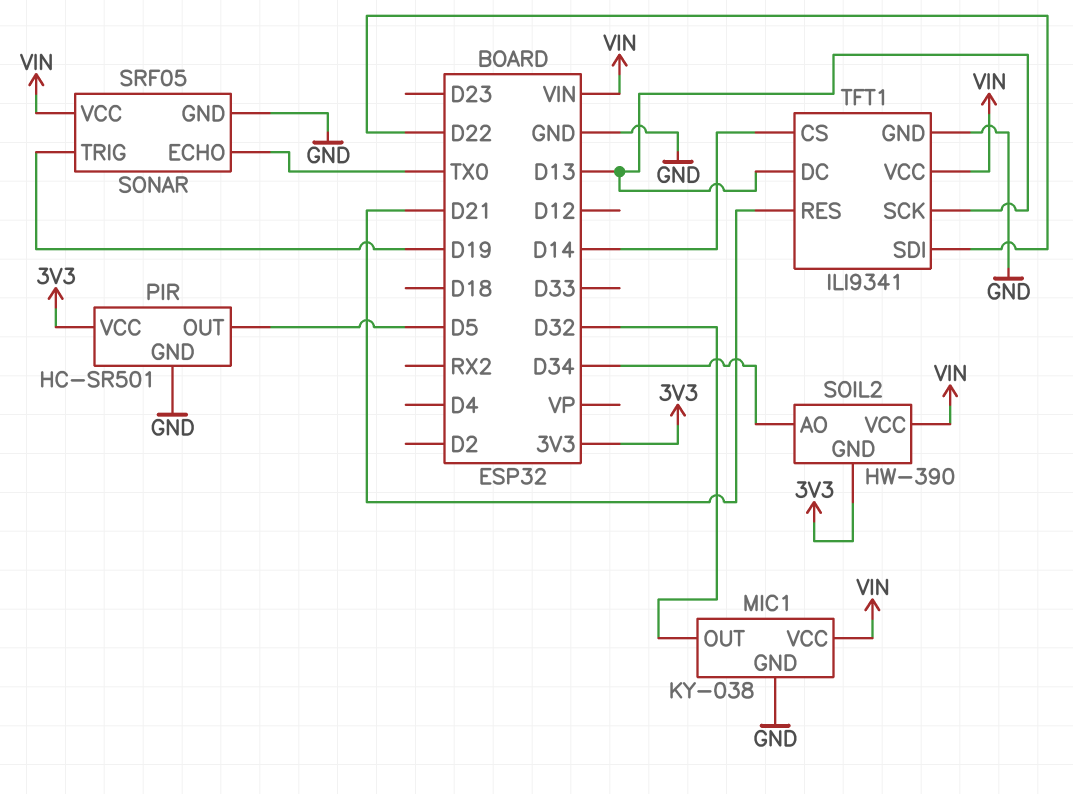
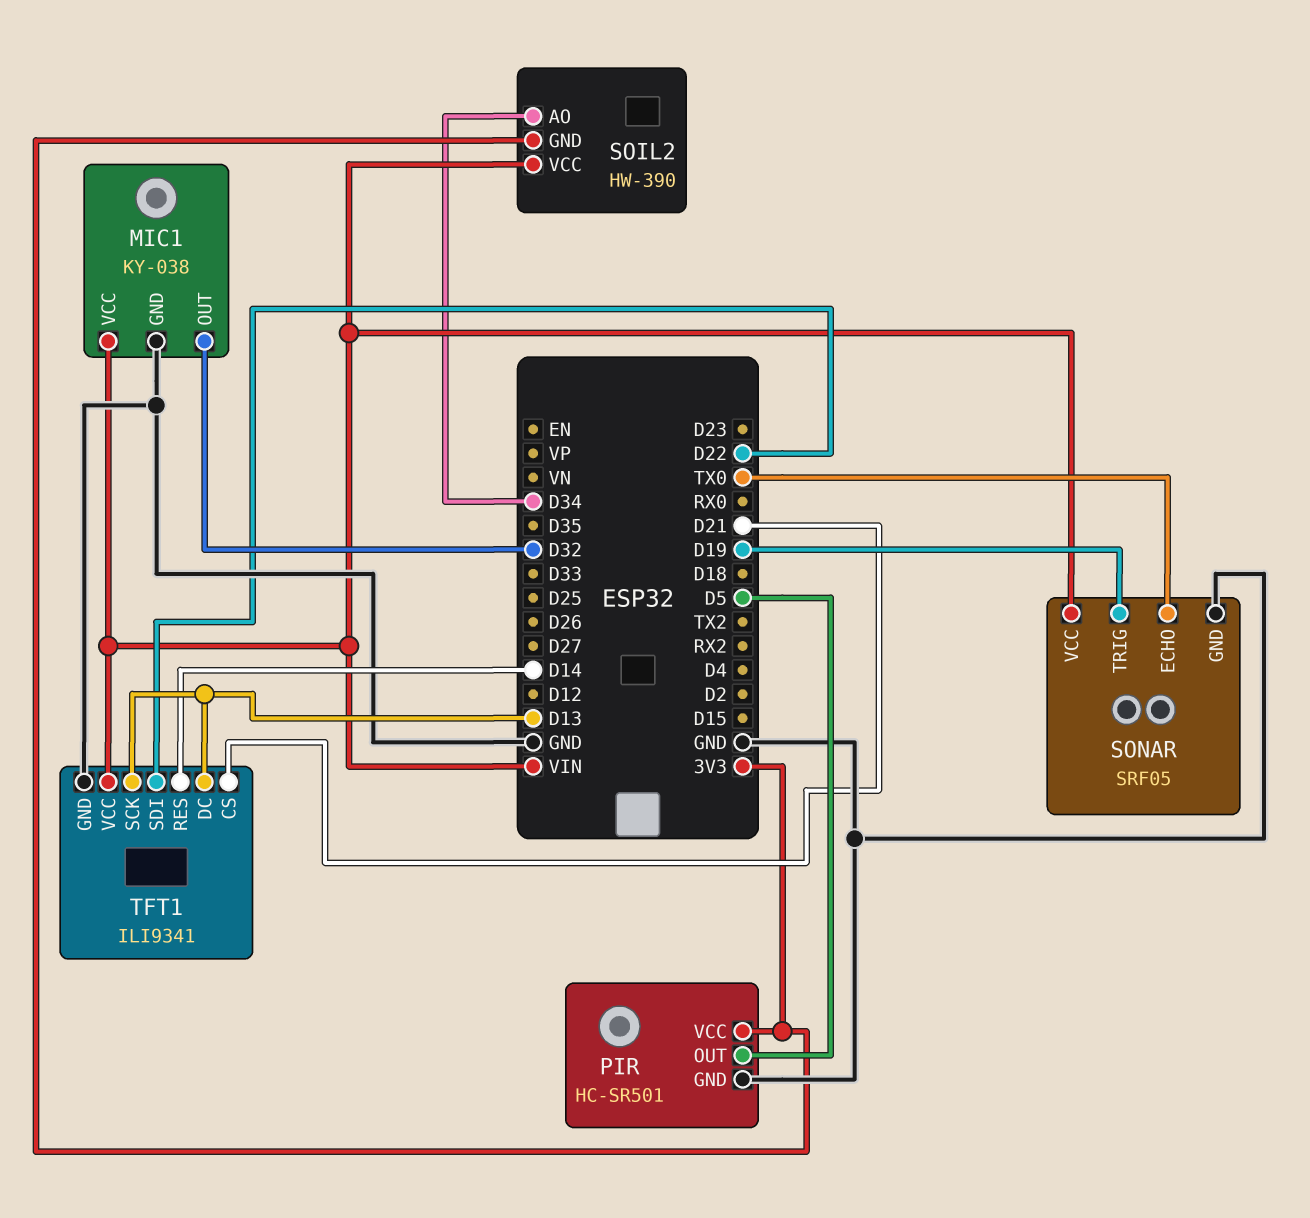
TFT1 pin CS: D14 -> D21
TFT1 pin RES: D21 -> D14

